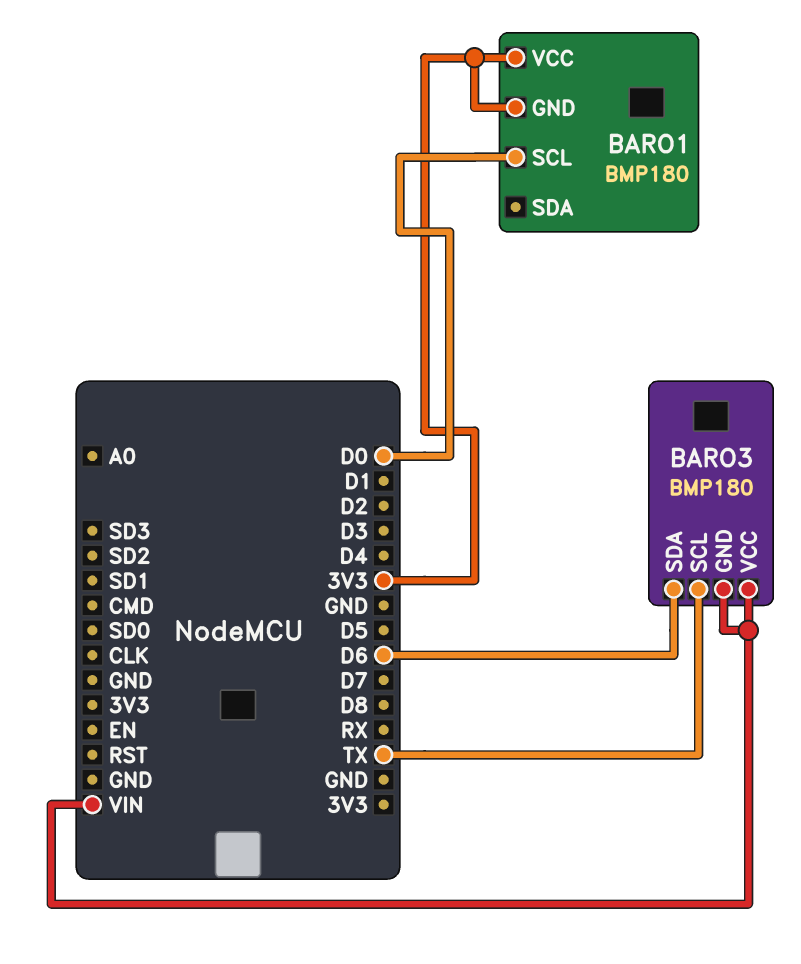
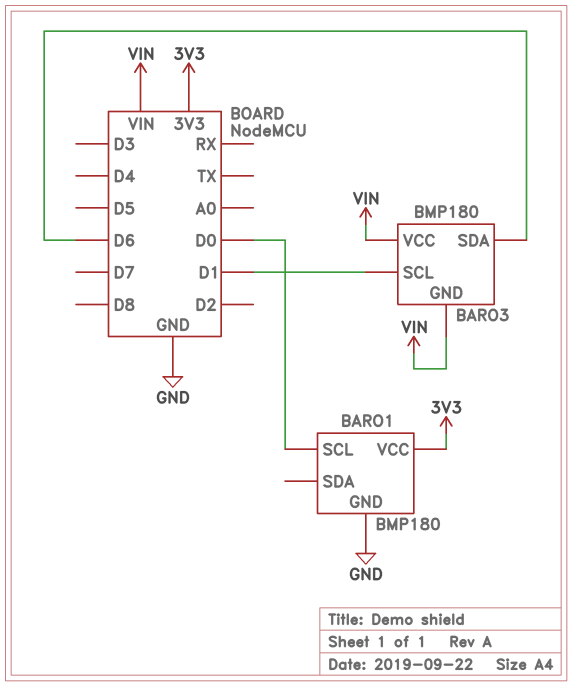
BARO1 pin GND: 3V3 -> GND
BARO3 pin SCL: TX -> D1

